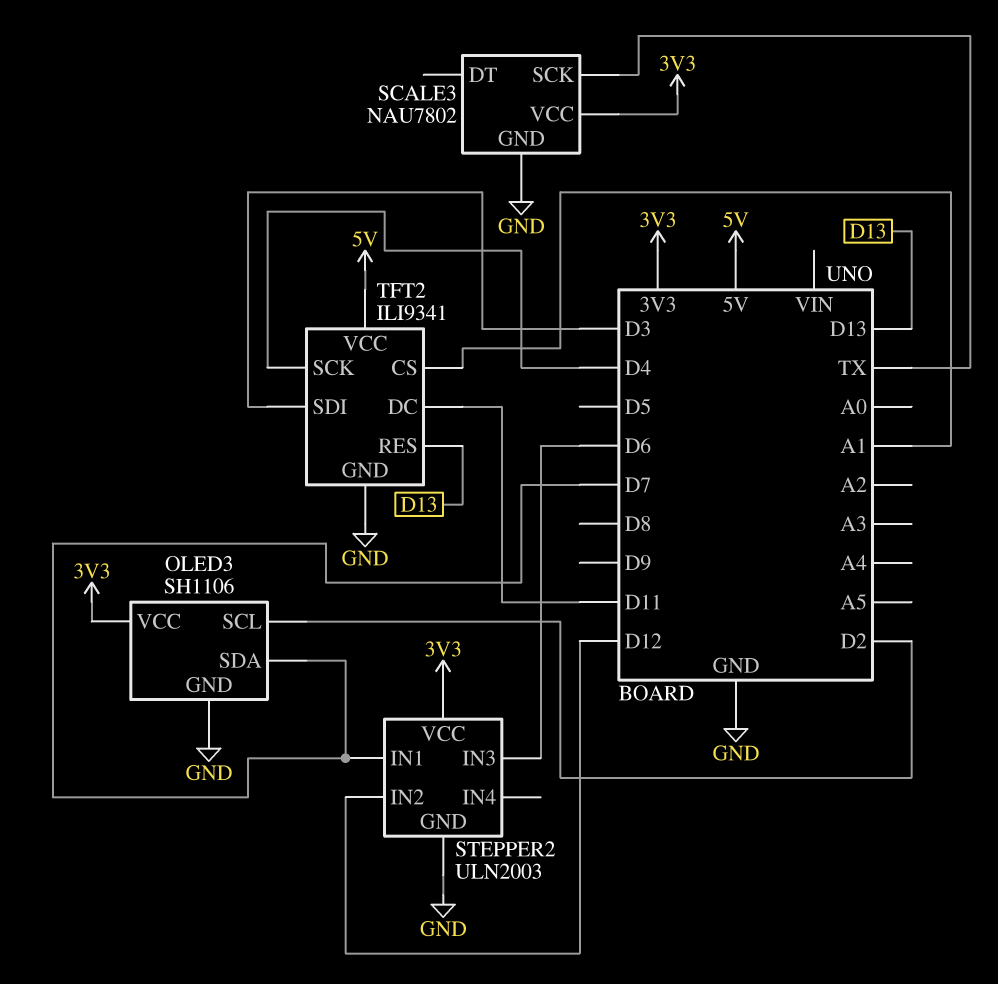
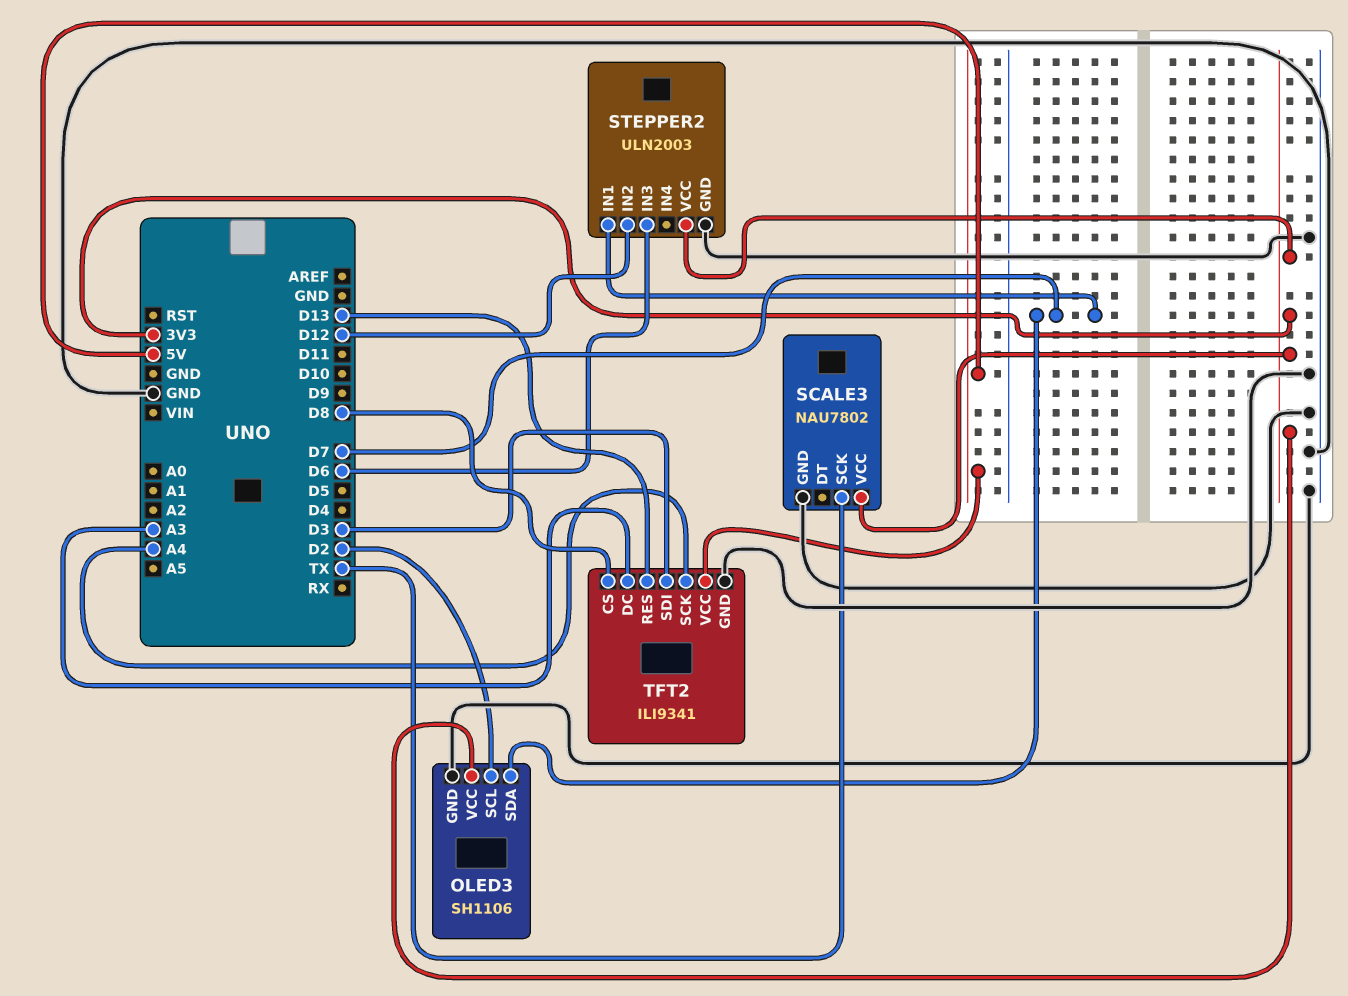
TFT2 pin CS: A1 -> D8
TFT2 pin DC: D11 -> A3
TFT2 pin SCK: D4 -> A4

